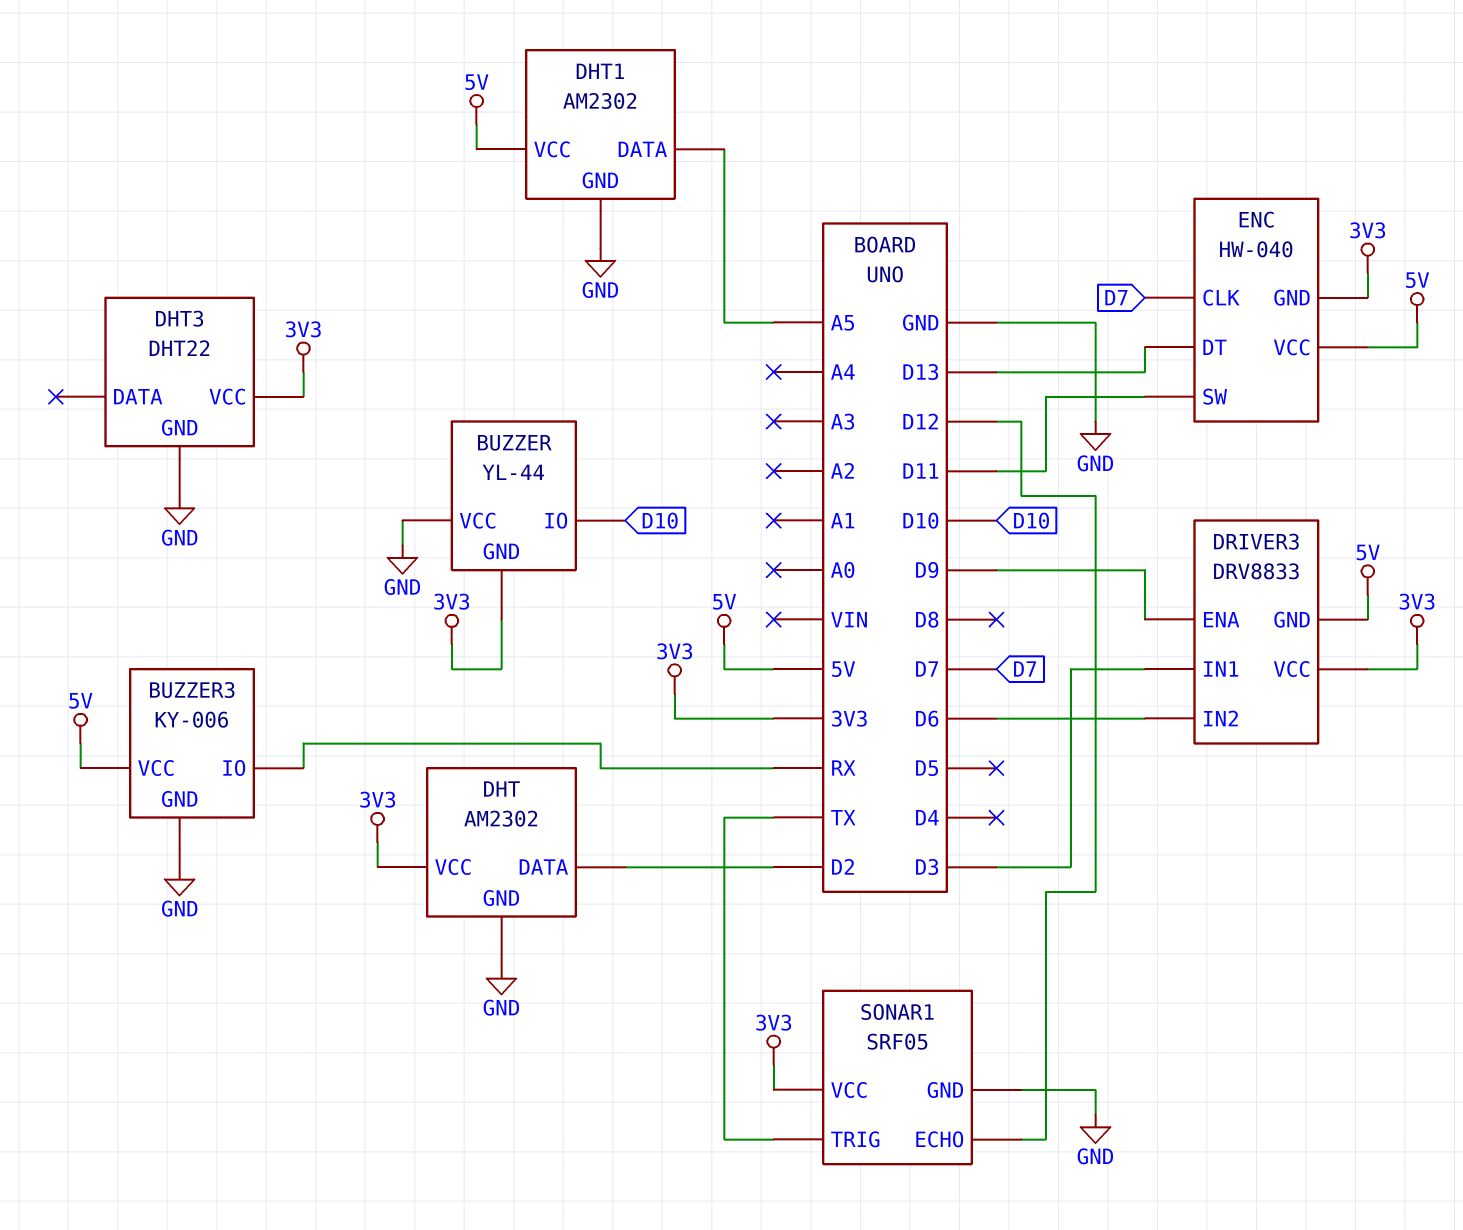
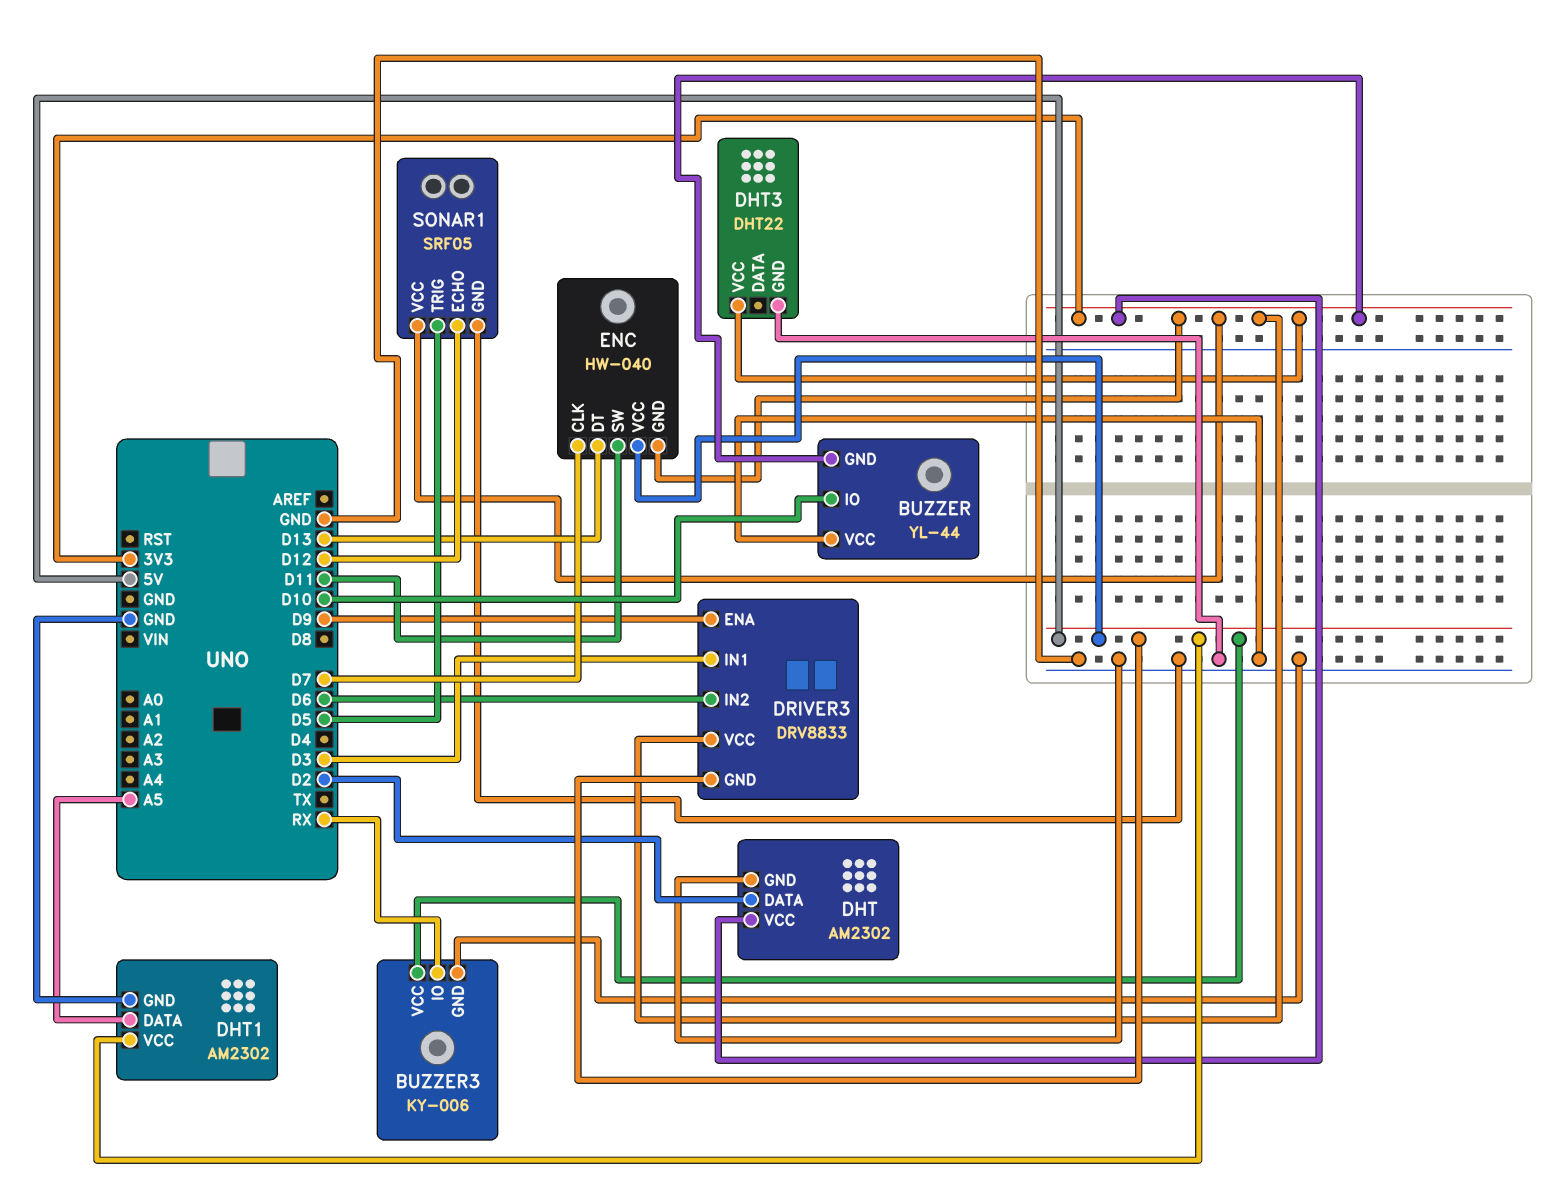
SONAR1 pin TRIG: TX -> D5

